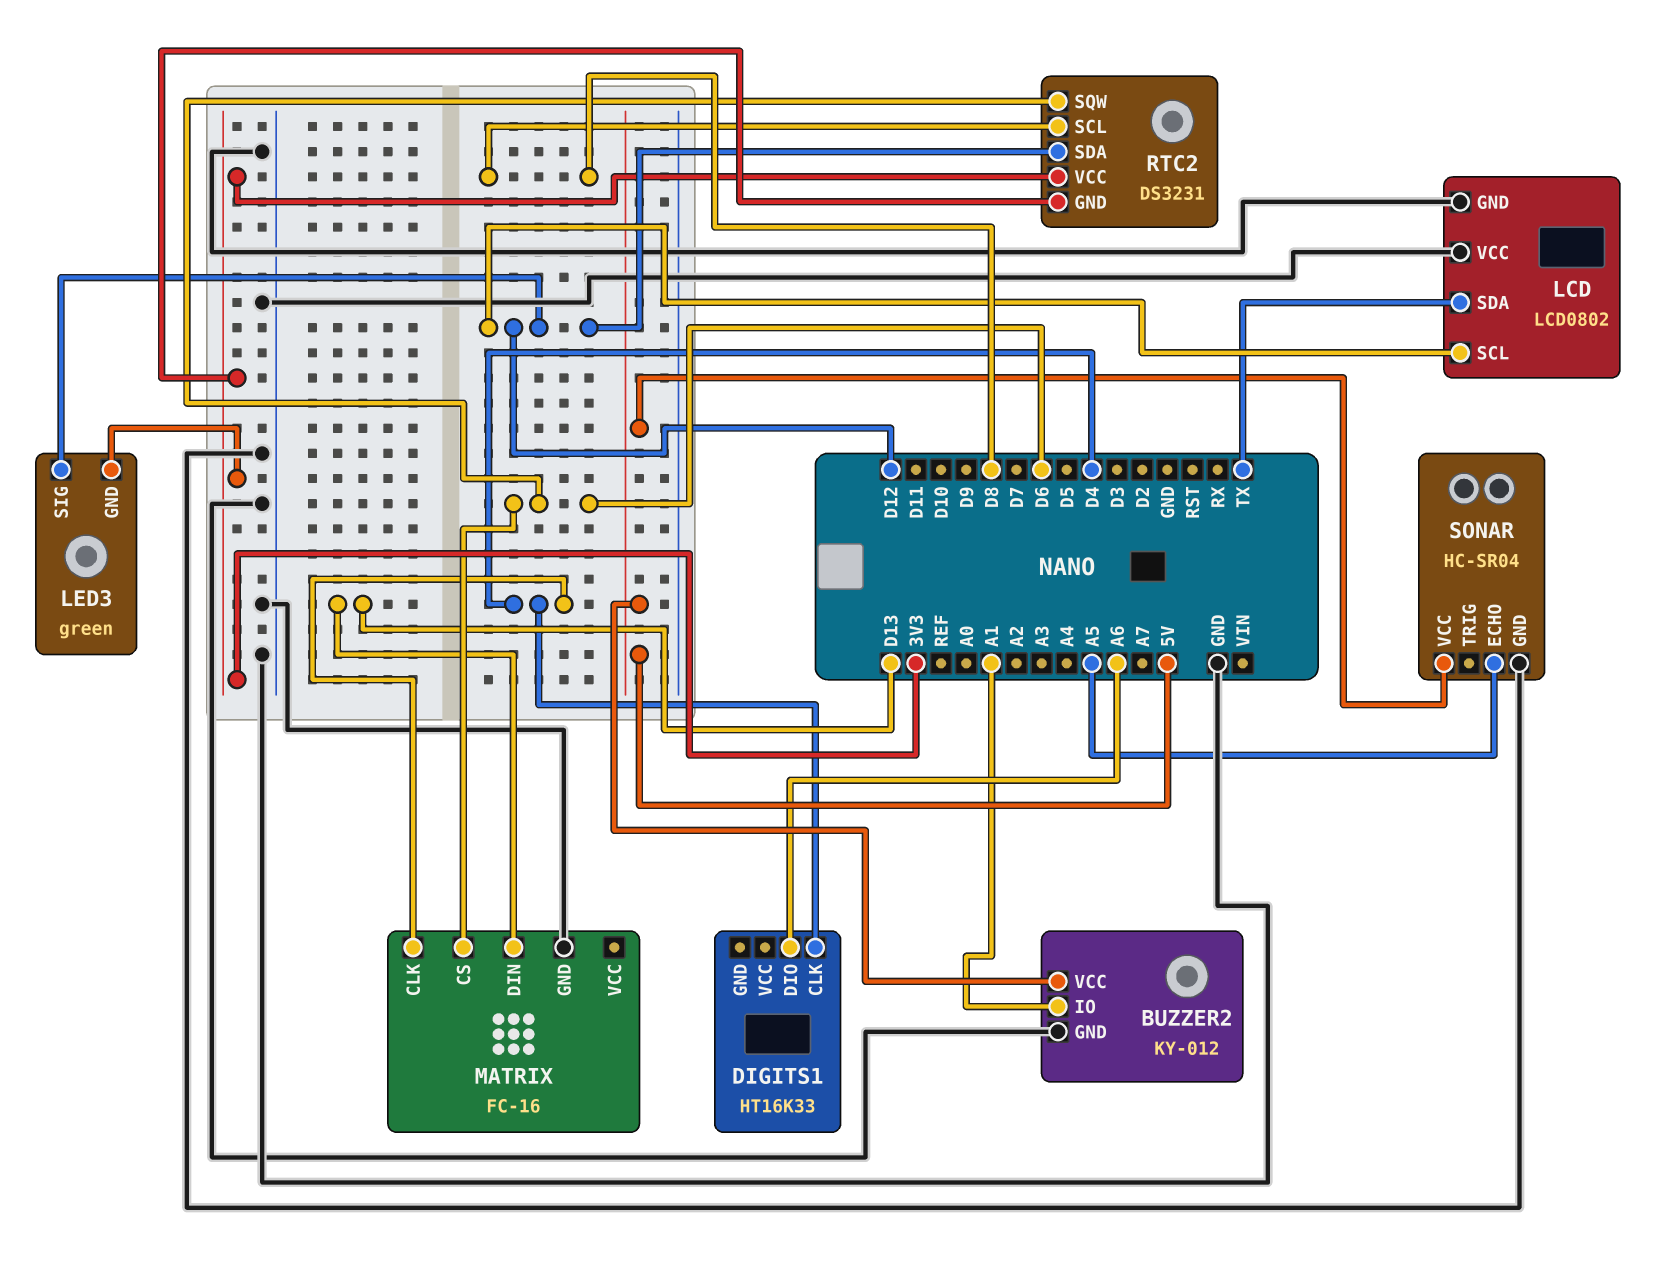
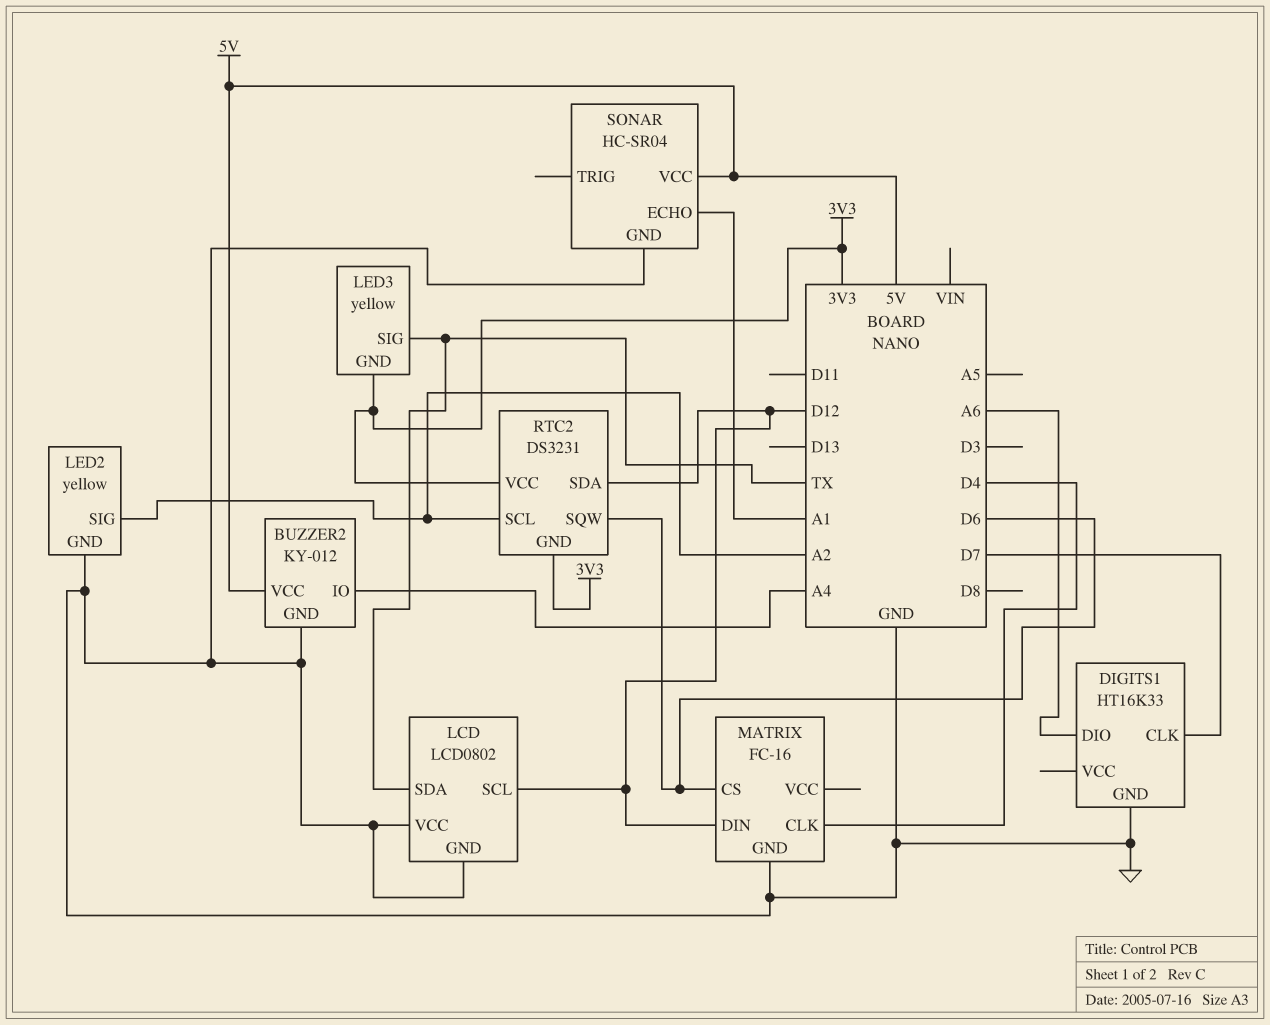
BUZZER2 pin IO: A1 -> A4
DIGITS1 pin CLK: D4 -> D7
DIGITS1 pin GND: none -> GND
LED2: none -> yellow
LED2 pin GND: none -> GND
LED2 pin SIG: none -> A2
LED3: green -> yellow
LED3 pin SIG: D12 -> TX
MATRIX pin DIN: D13 -> D12
RTC2 pin SCL: D8 -> A2
SONAR pin ECHO: A5 -> A1

